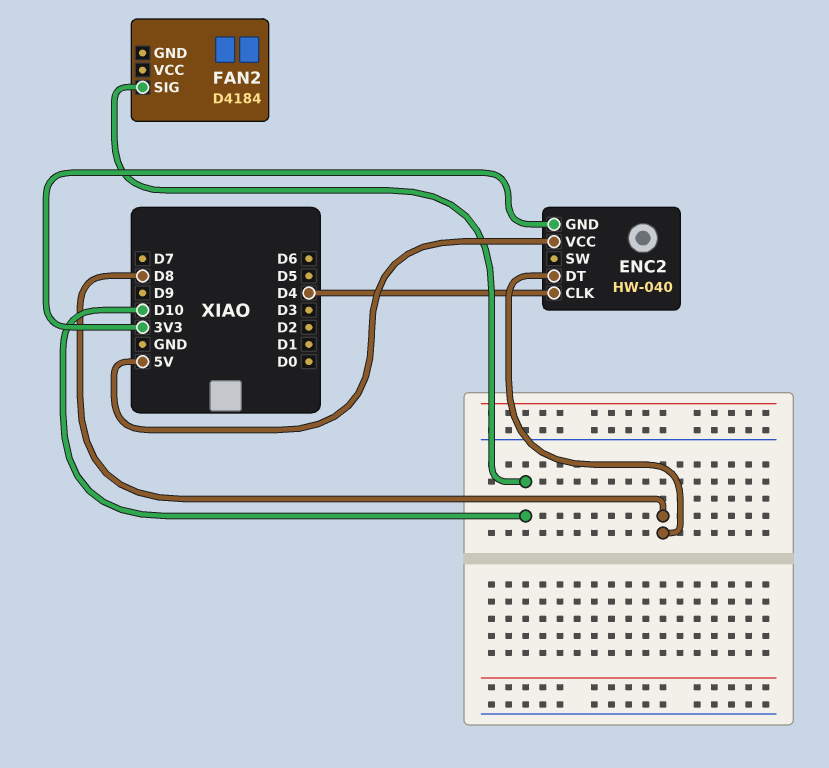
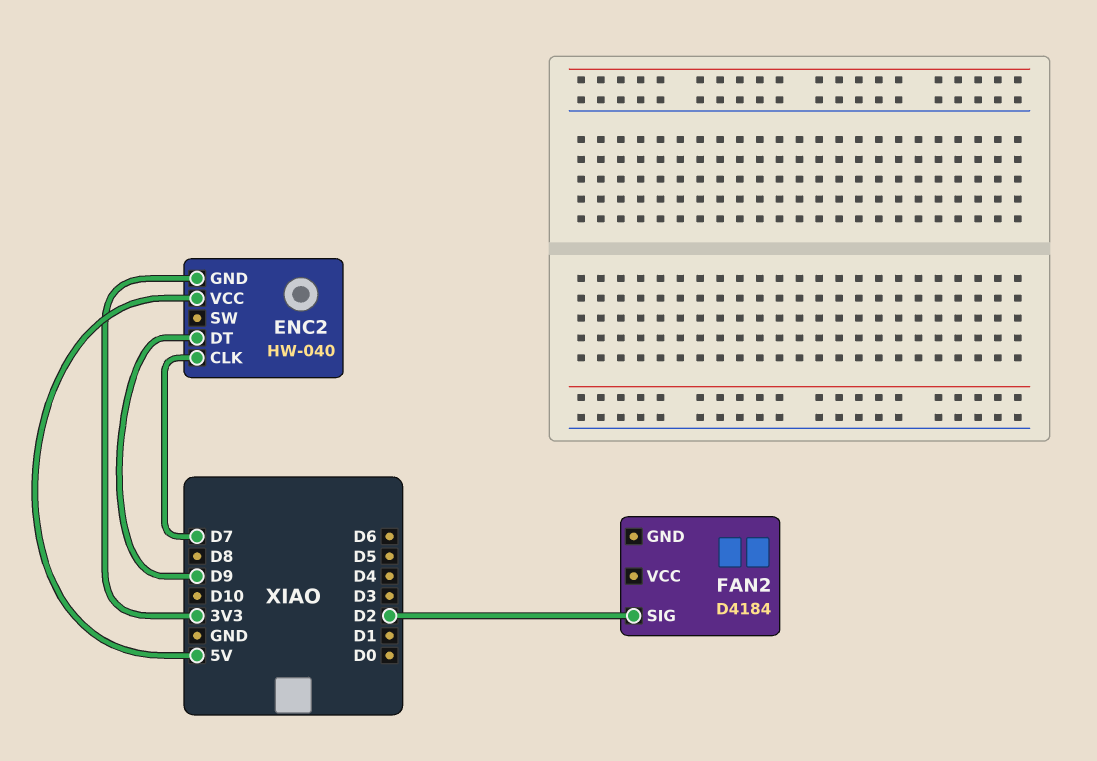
ENC2 pin CLK: D4 -> D7
ENC2 pin DT: D8 -> D9
FAN2 pin SIG: D10 -> D2

